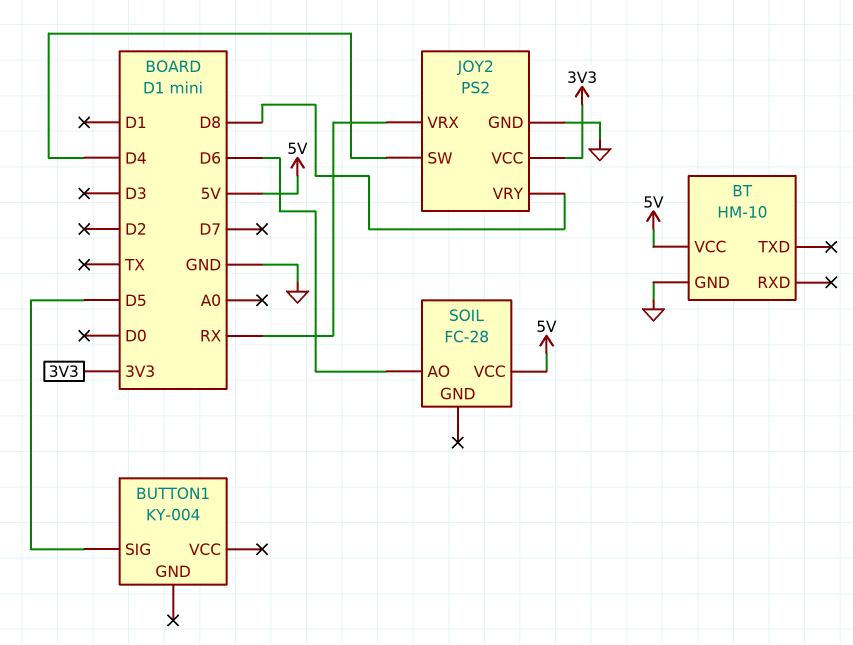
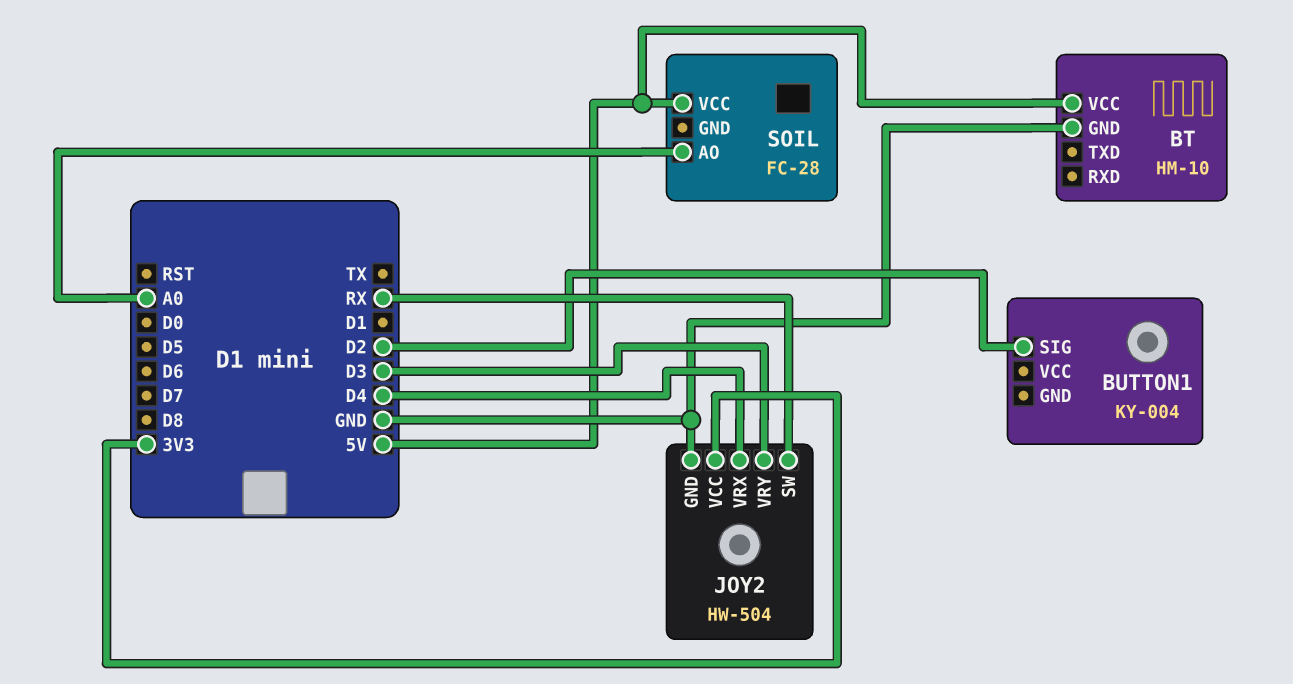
BUTTON1 pin SIG: D5 -> D2
JOY2: PS2 -> HW-504
JOY2 pin SW: D4 -> RX
JOY2 pin VRX: RX -> D4
JOY2 pin VRY: D8 -> D3
SOIL pin AO: D6 -> A0

